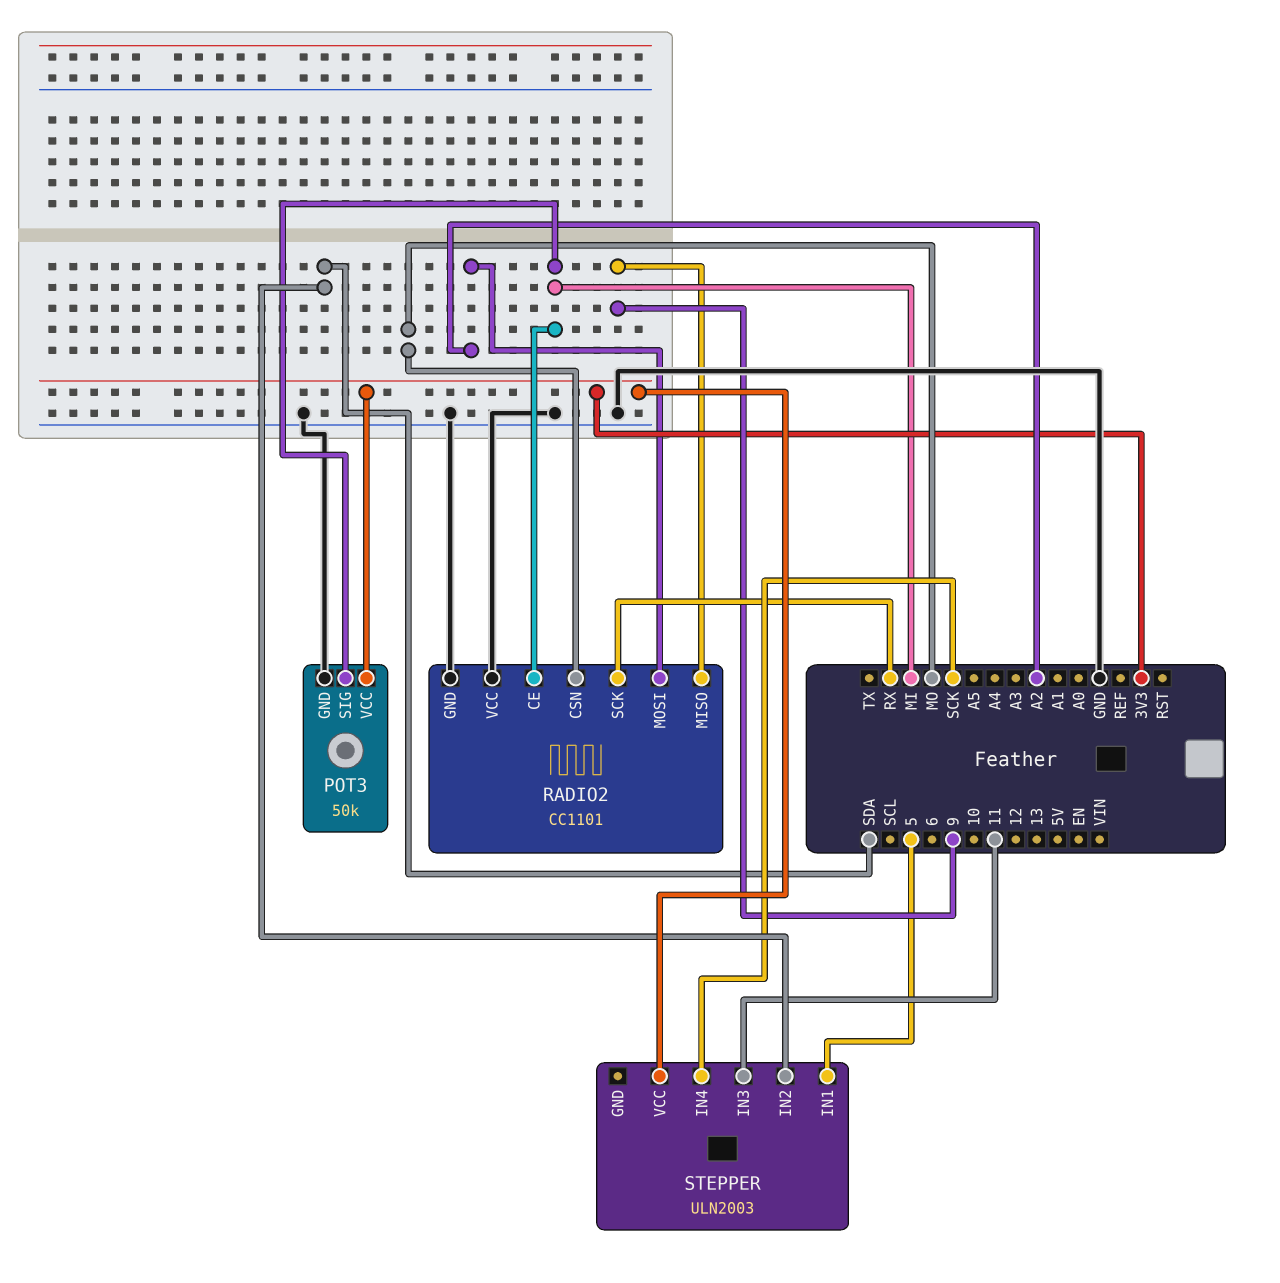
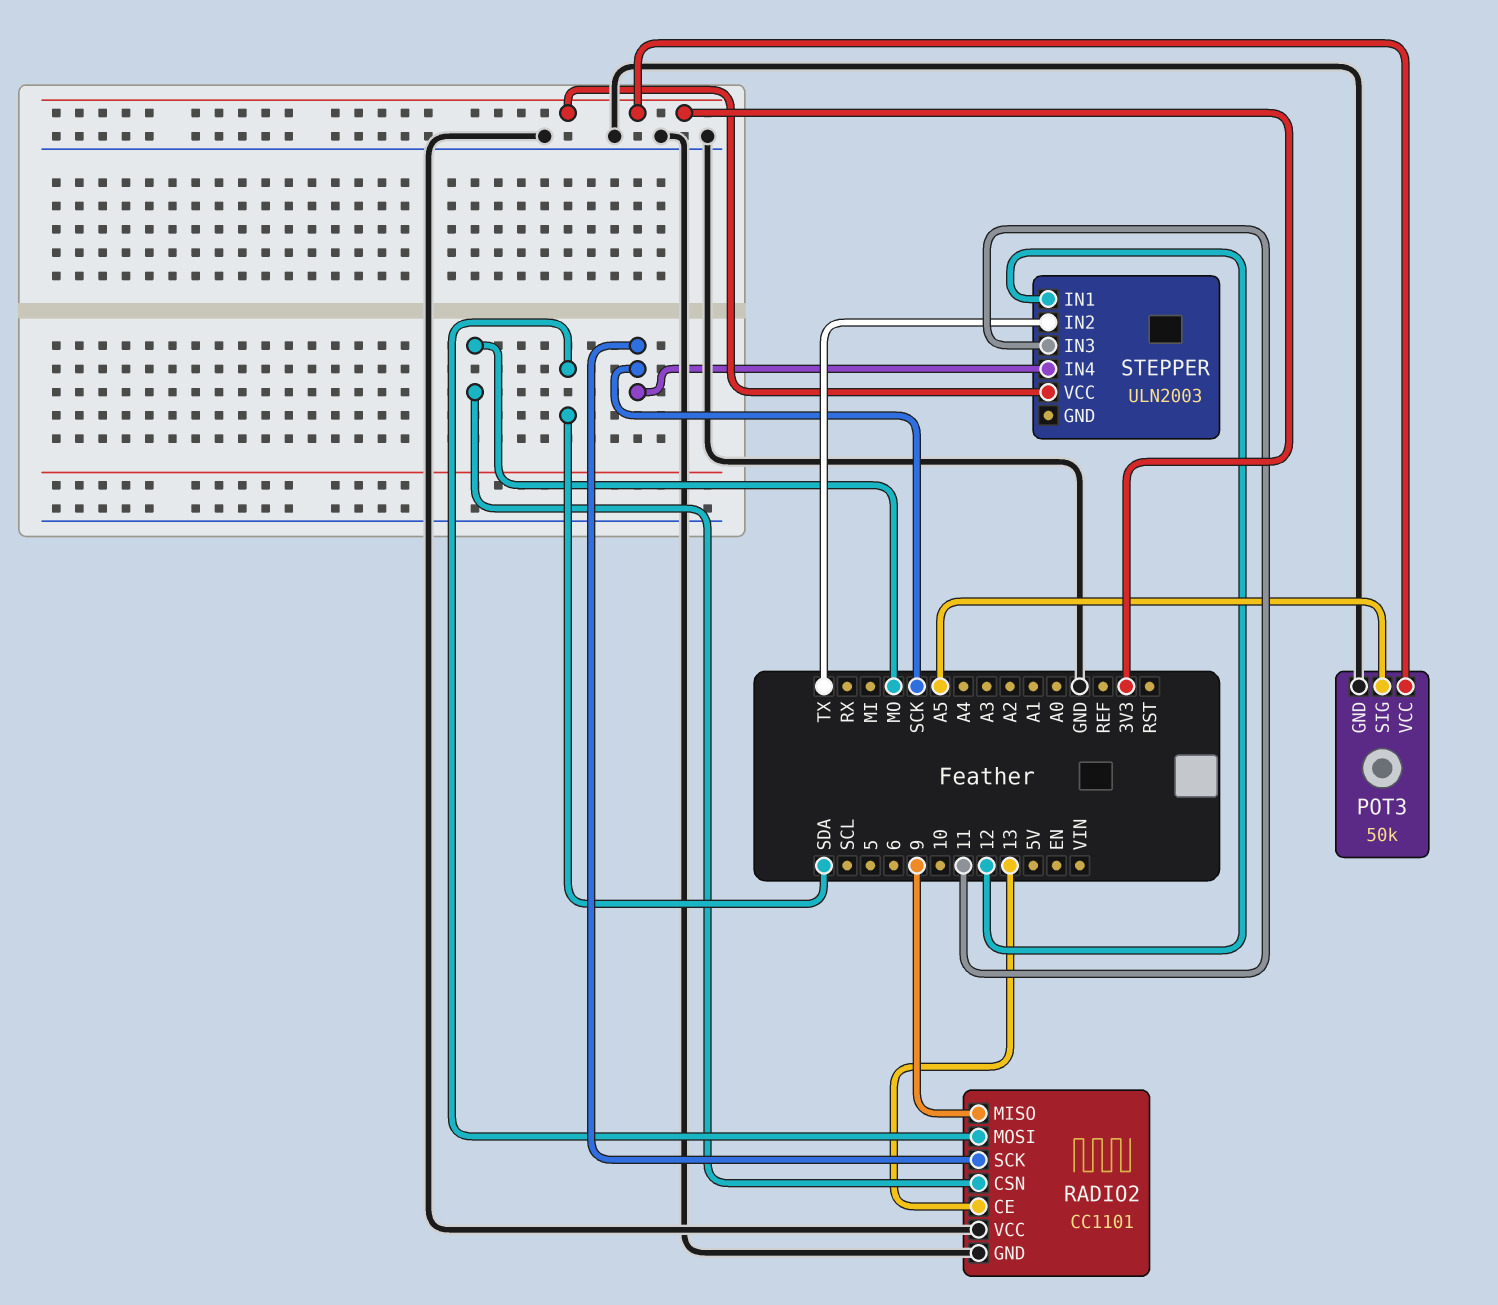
POT3 pin SIG: MI -> A5
RADIO2 pin CE: MI -> 13
RADIO2 pin MOSI: A2 -> SDA
RADIO2 pin SCK: RX -> SCK
STEPPER pin IN1: 5 -> 12
STEPPER pin IN2: SDA -> TX

